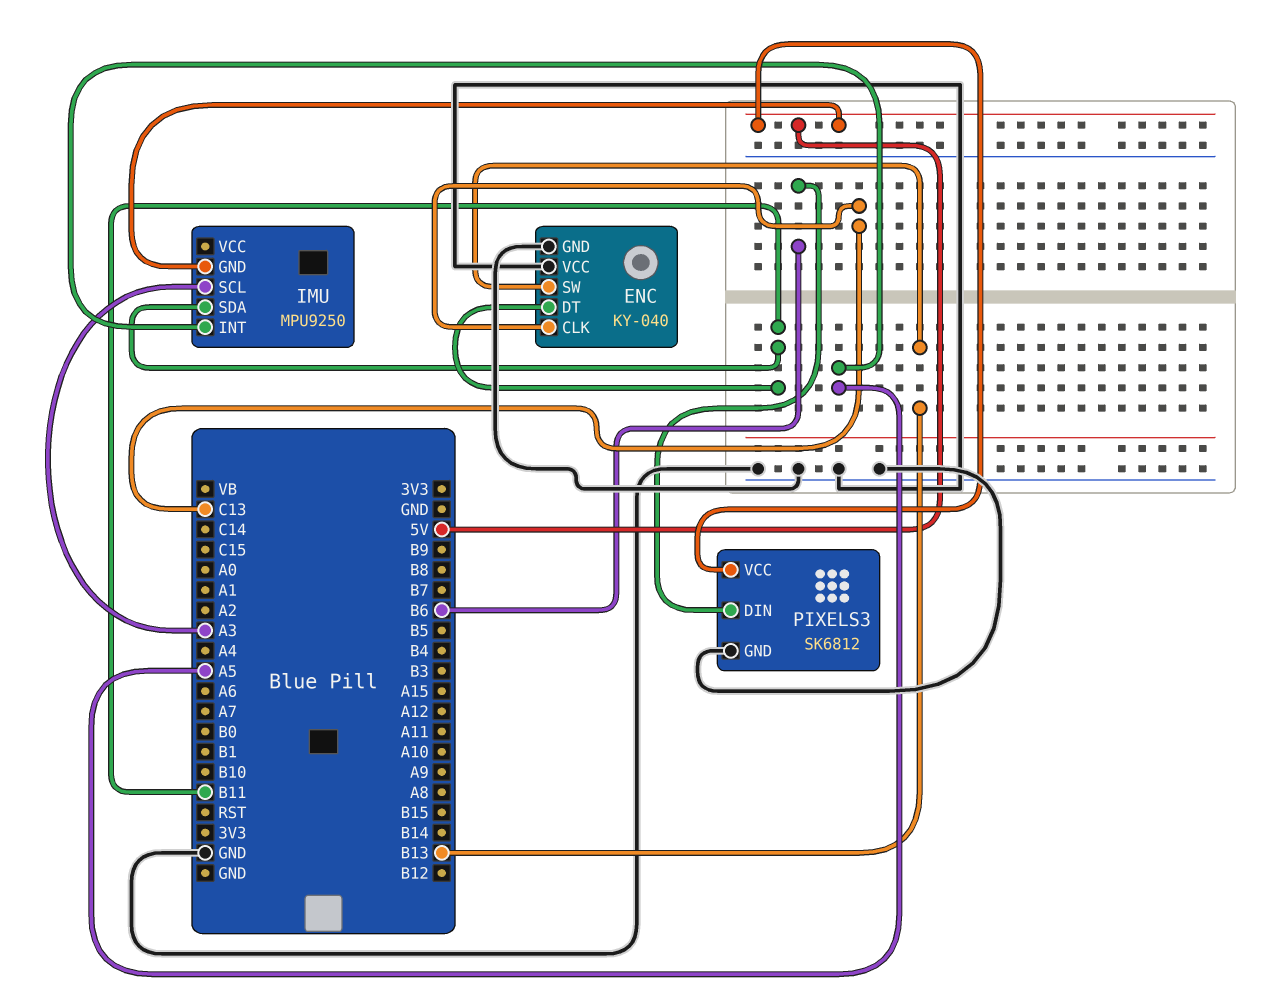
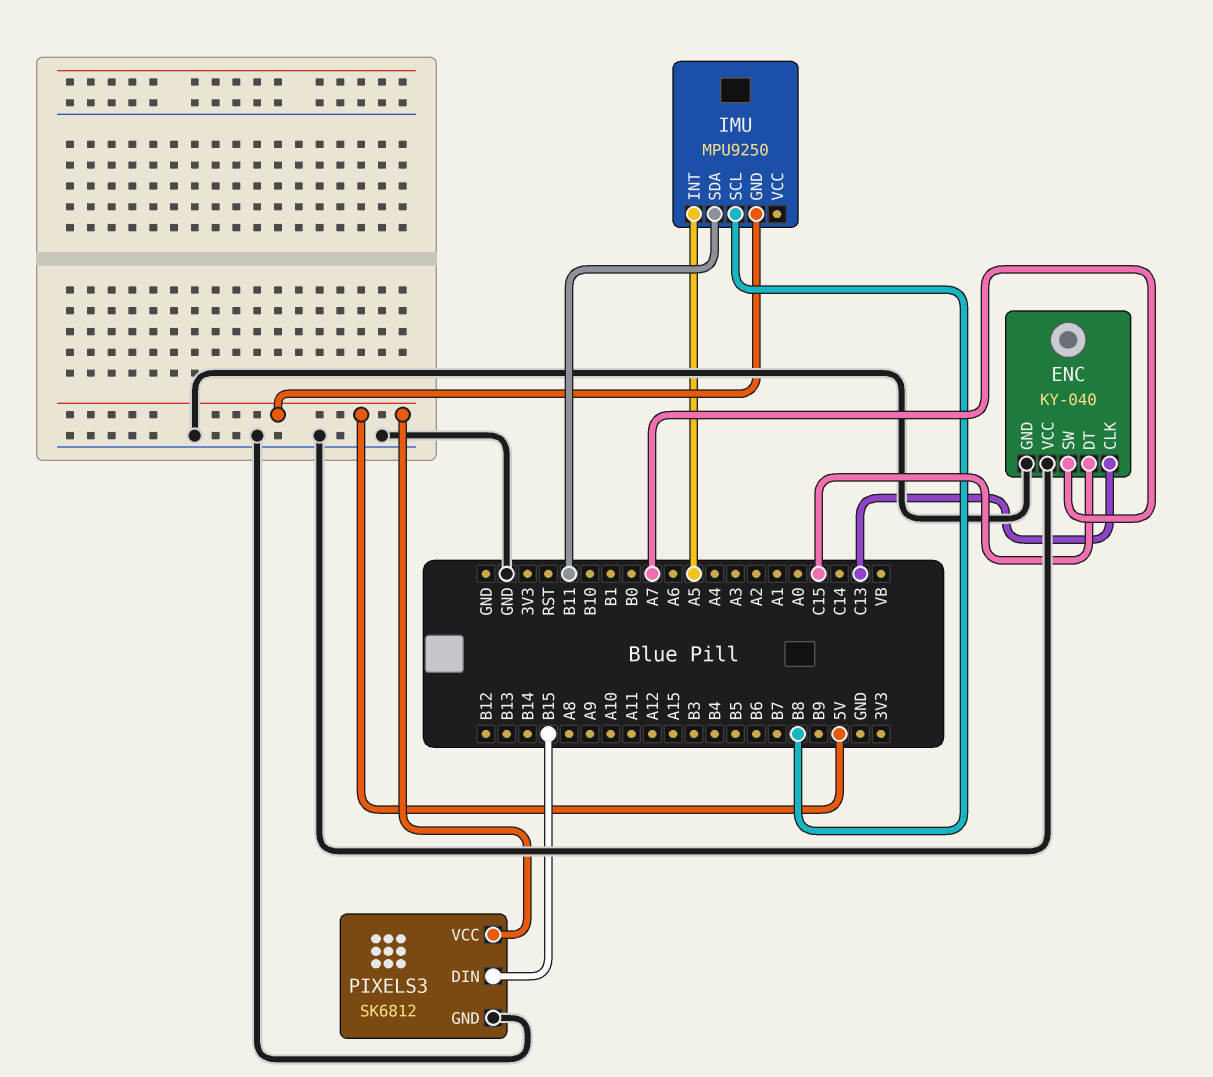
ENC pin DT: B11 -> C15
ENC pin SW: B13 -> A7
IMU pin SCL: A3 -> B8
PIXELS3 pin DIN: B6 -> B15

